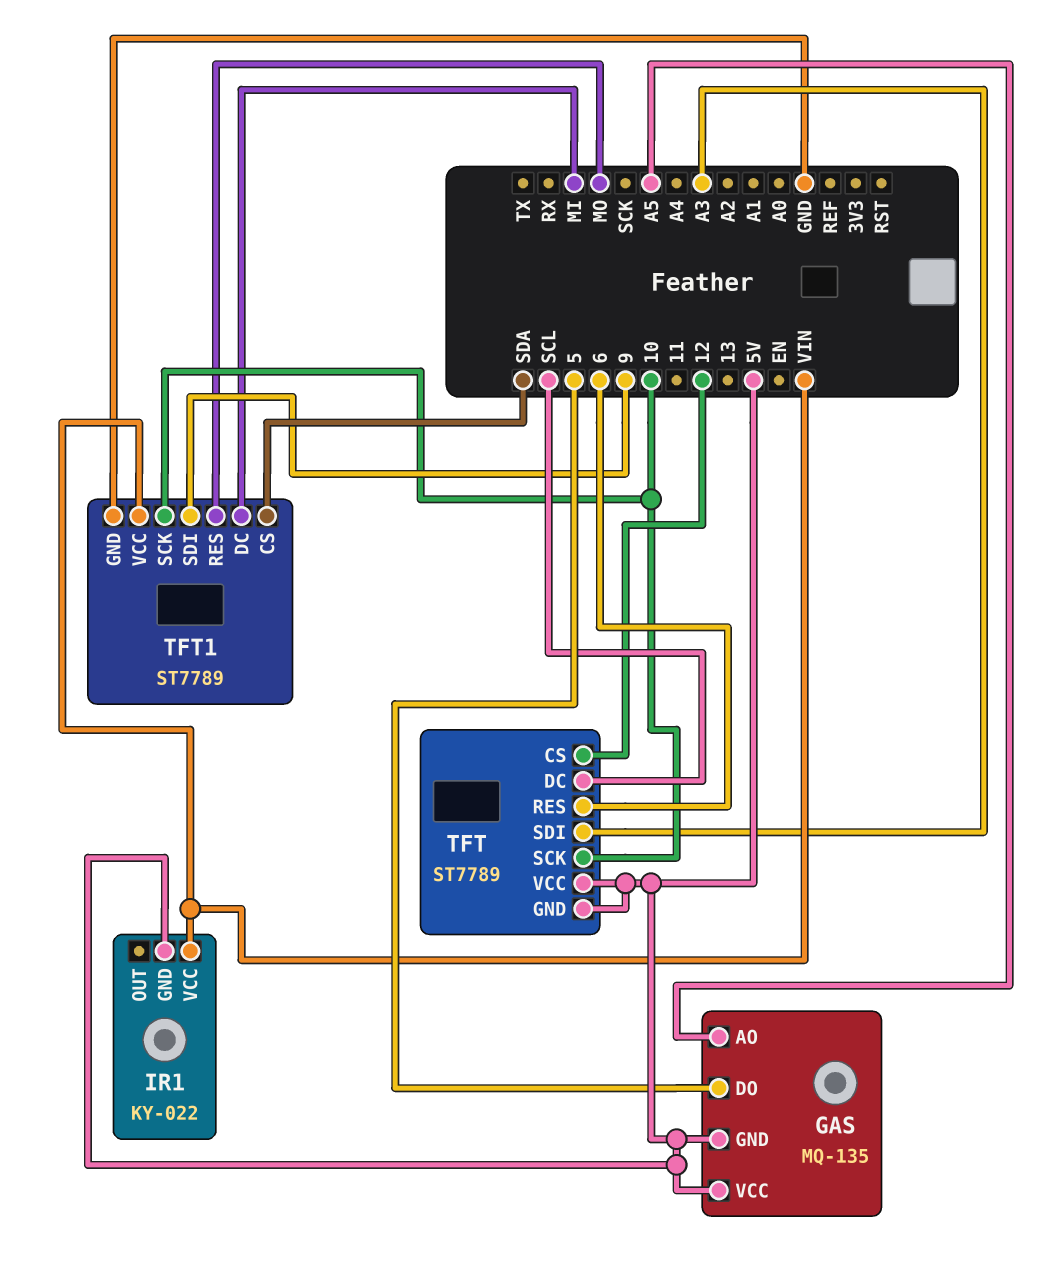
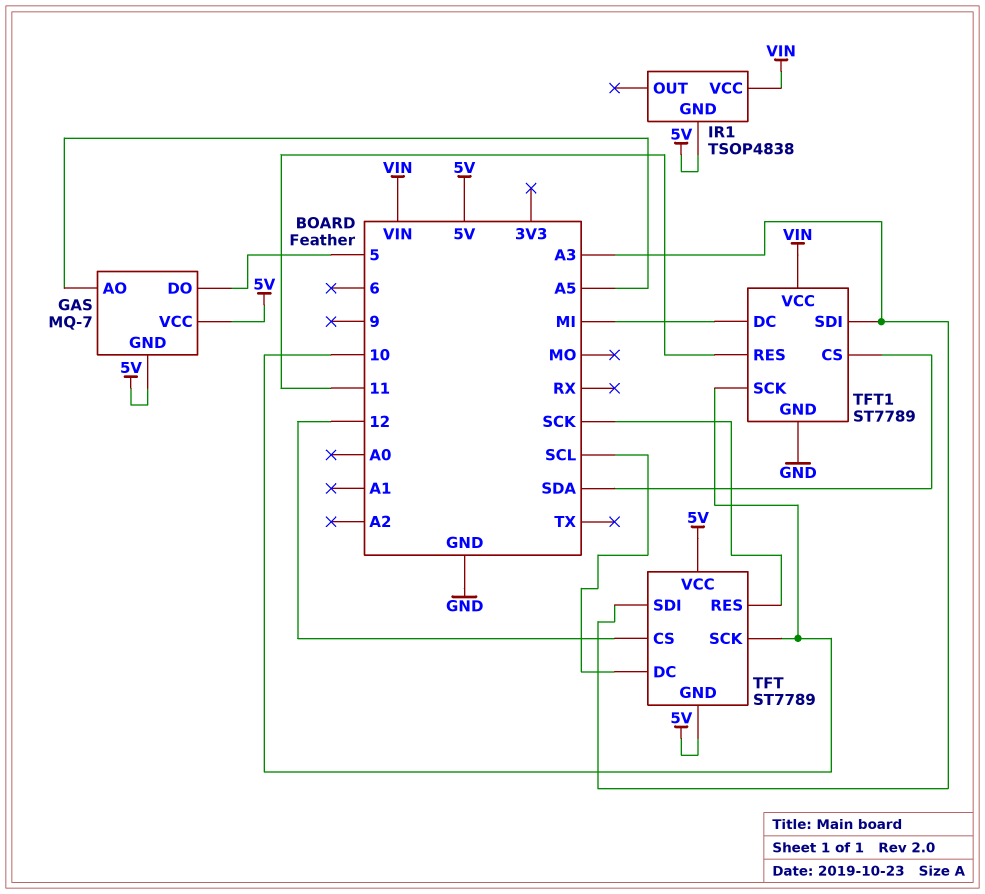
GAS: MQ-135 -> MQ-7
IR1: KY-022 -> TSOP4838
TFT pin RES: 6 -> SCK
TFT1 pin RES: MO -> 11
TFT1 pin SDI: 9 -> A3

